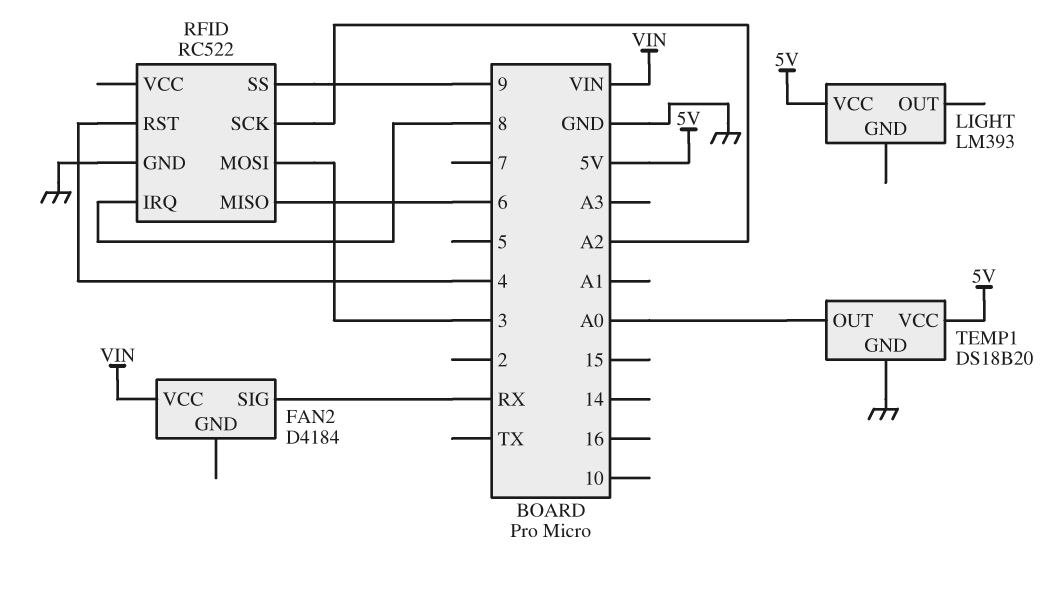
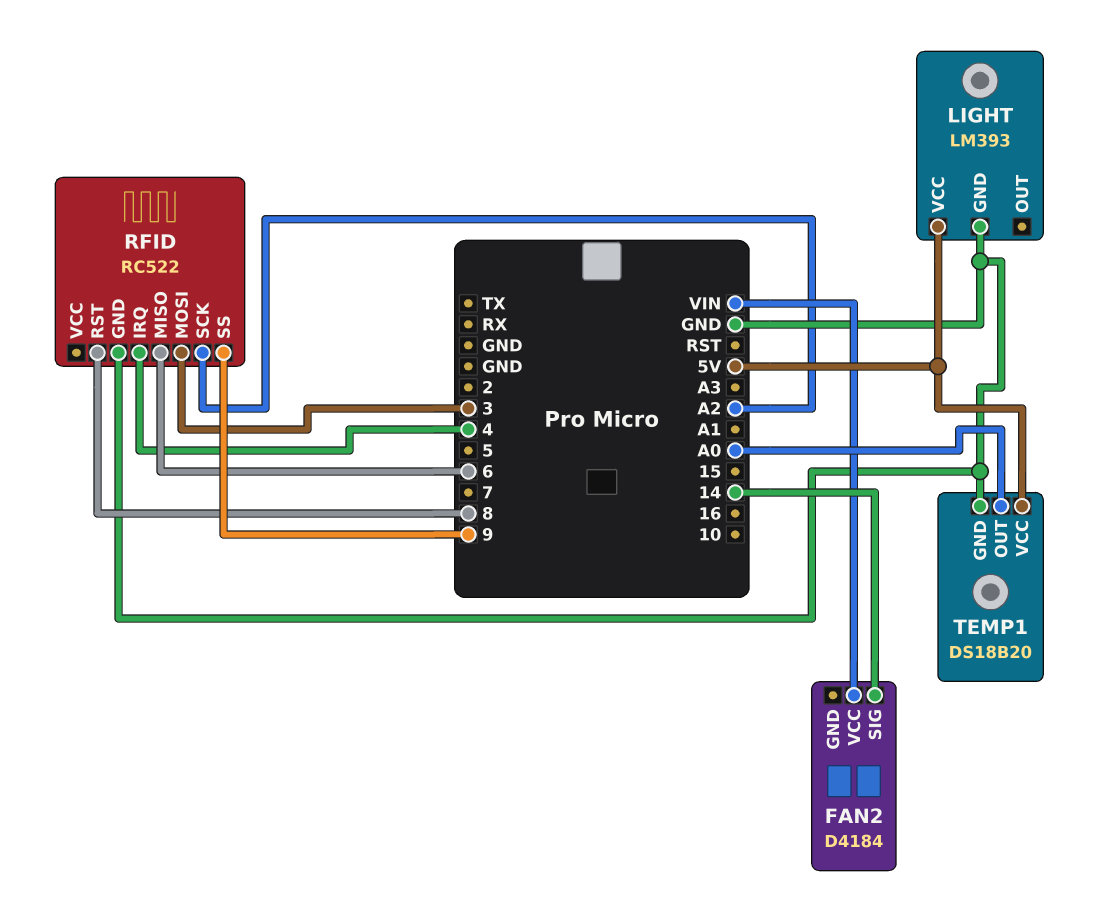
FAN2 pin SIG: RX -> 14
LIGHT pin GND: none -> GND
RFID pin IRQ: 8 -> 4
RFID pin RST: 4 -> 8

